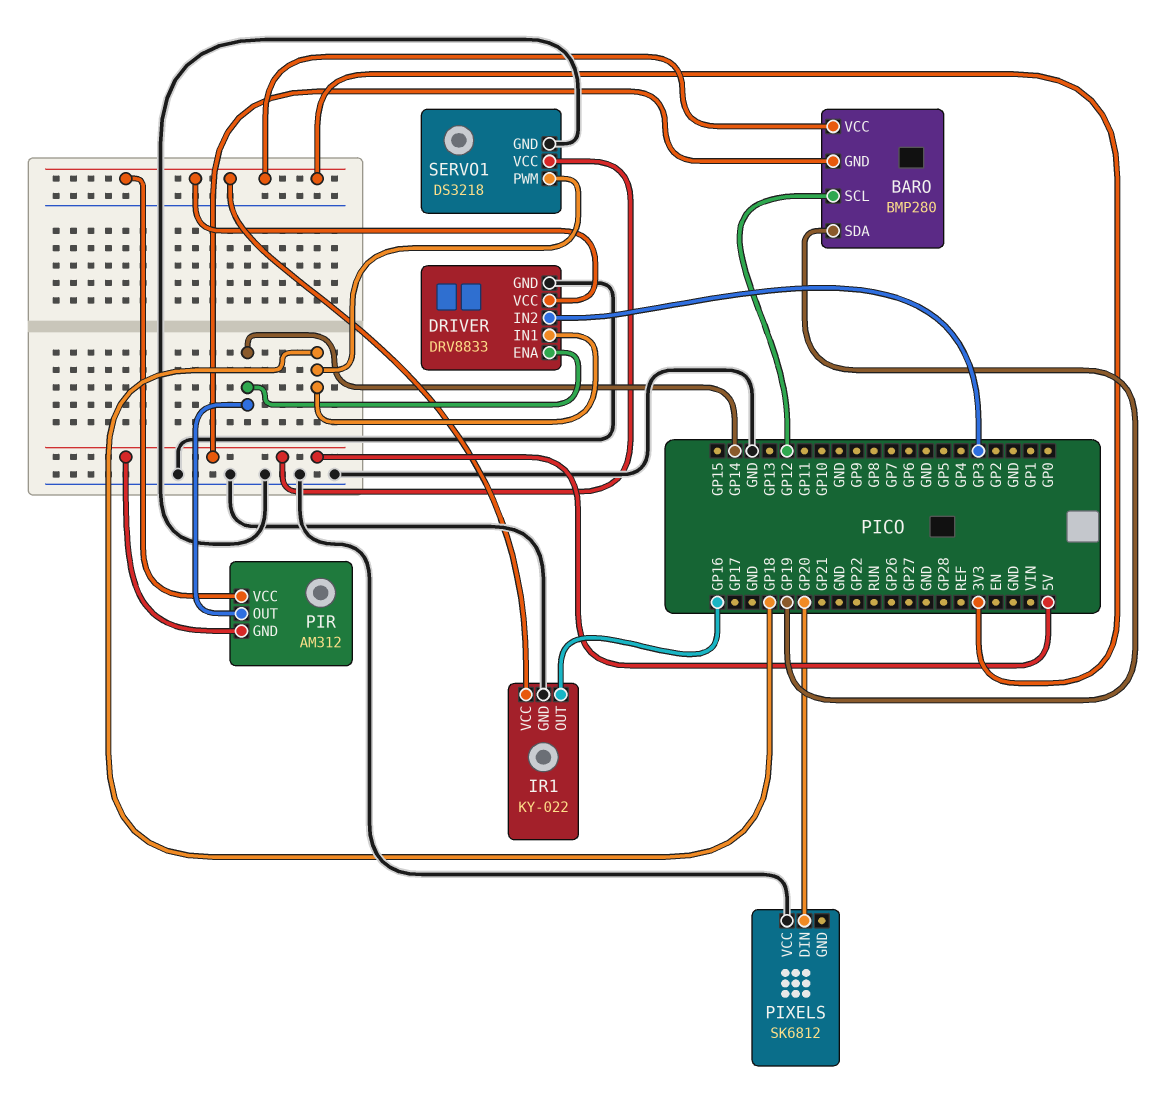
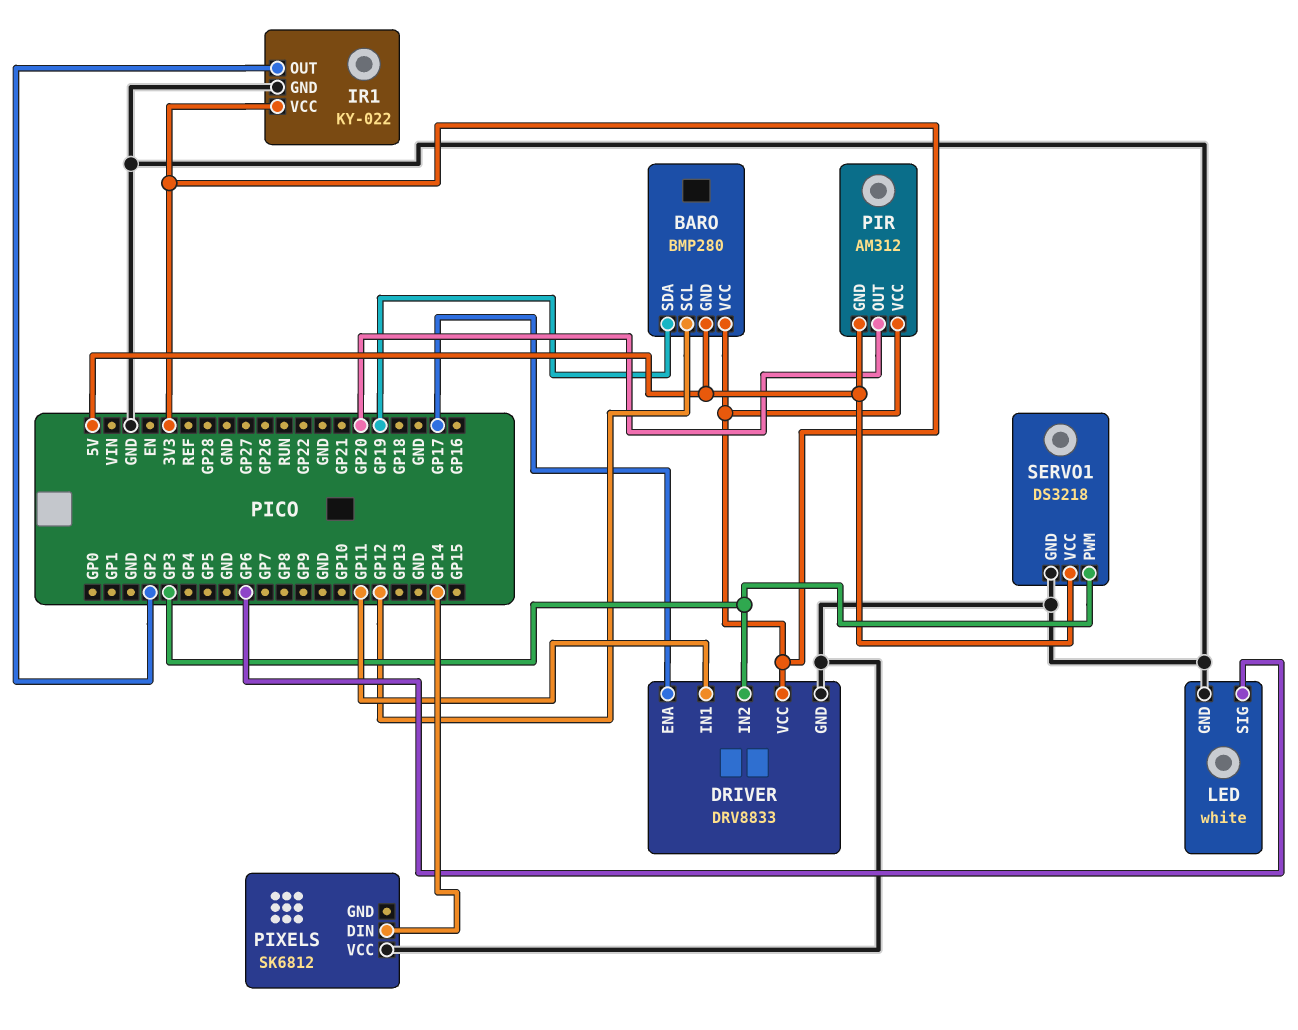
DRIVER pin ENA: GP14 -> GP17
DRIVER pin IN1: GP18 -> GP11
IR1 pin OUT: GP16 -> GP2
LED: none -> white
LED pin GND: none -> GND
LED pin SIG: none -> GP6
PIR pin OUT: GP14 -> GP20
PIXELS pin DIN: GP20 -> GP14
SERVO1 pin PWM: GP18 -> GP3

